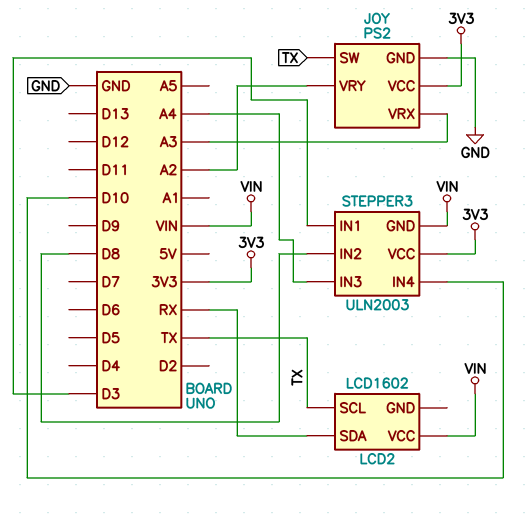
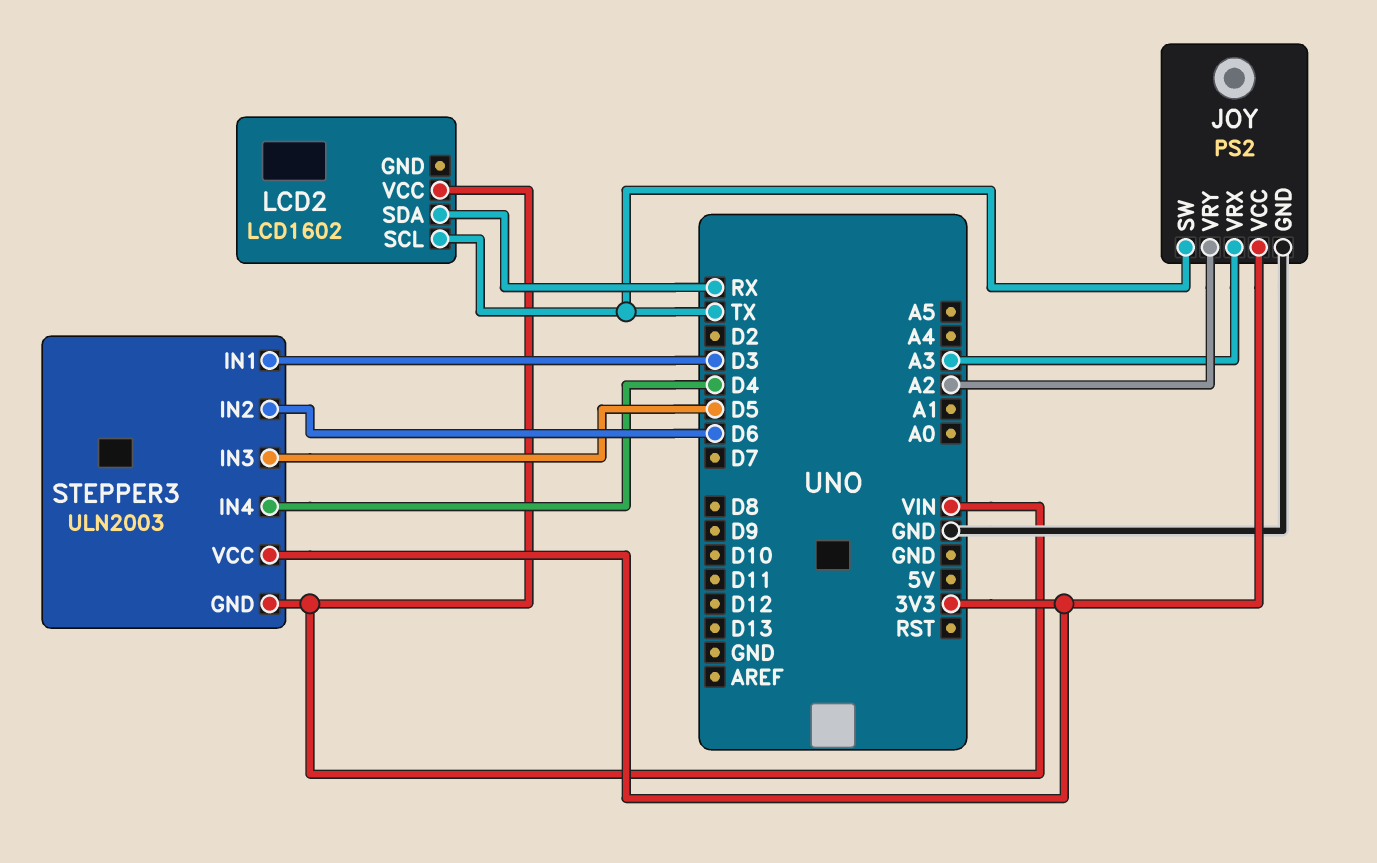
STEPPER3 pin IN2: D8 -> D6
STEPPER3 pin IN3: A4 -> D5
STEPPER3 pin IN4: D10 -> D4

